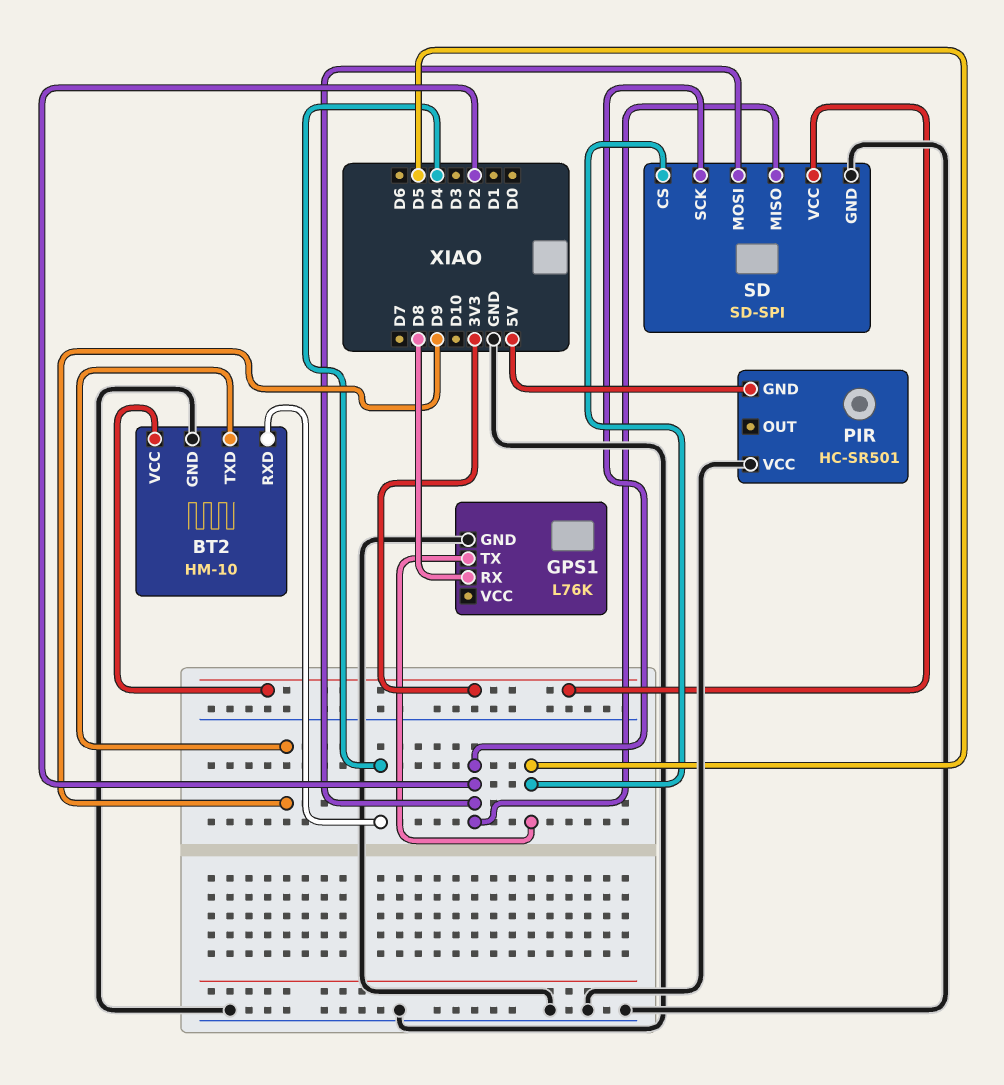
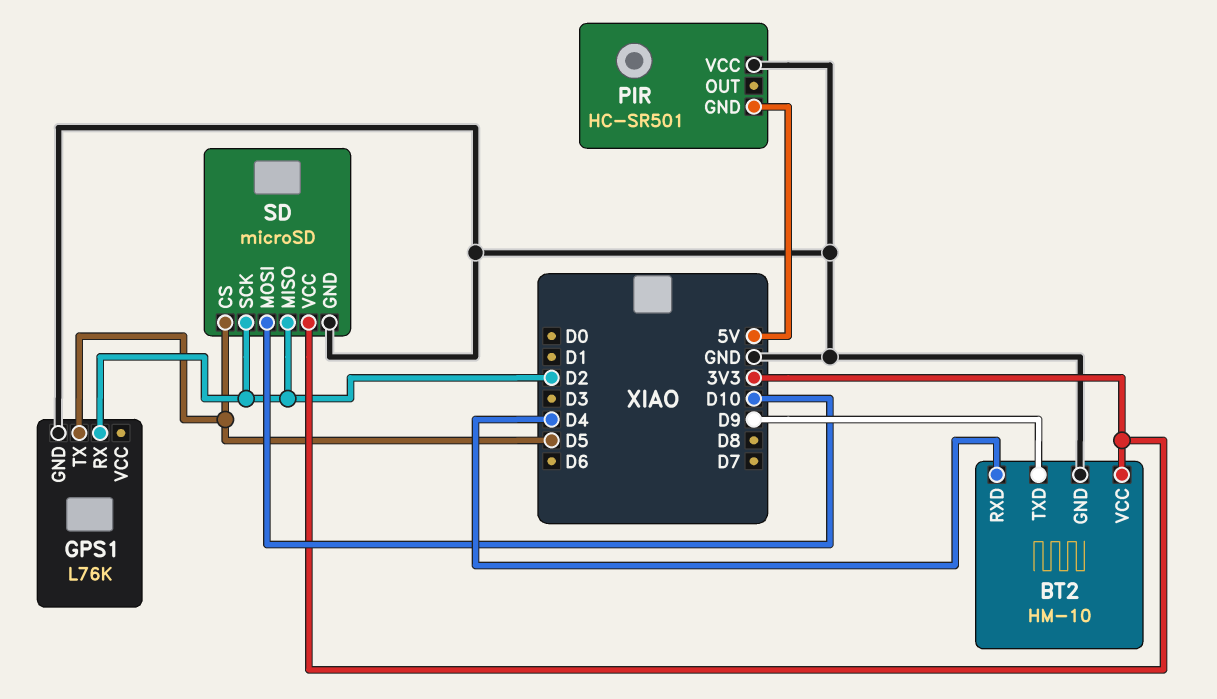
GPS1 pin RX: D8 -> D2
SD: SD-SPI -> microSD
SD pin MOSI: D2 -> D10

